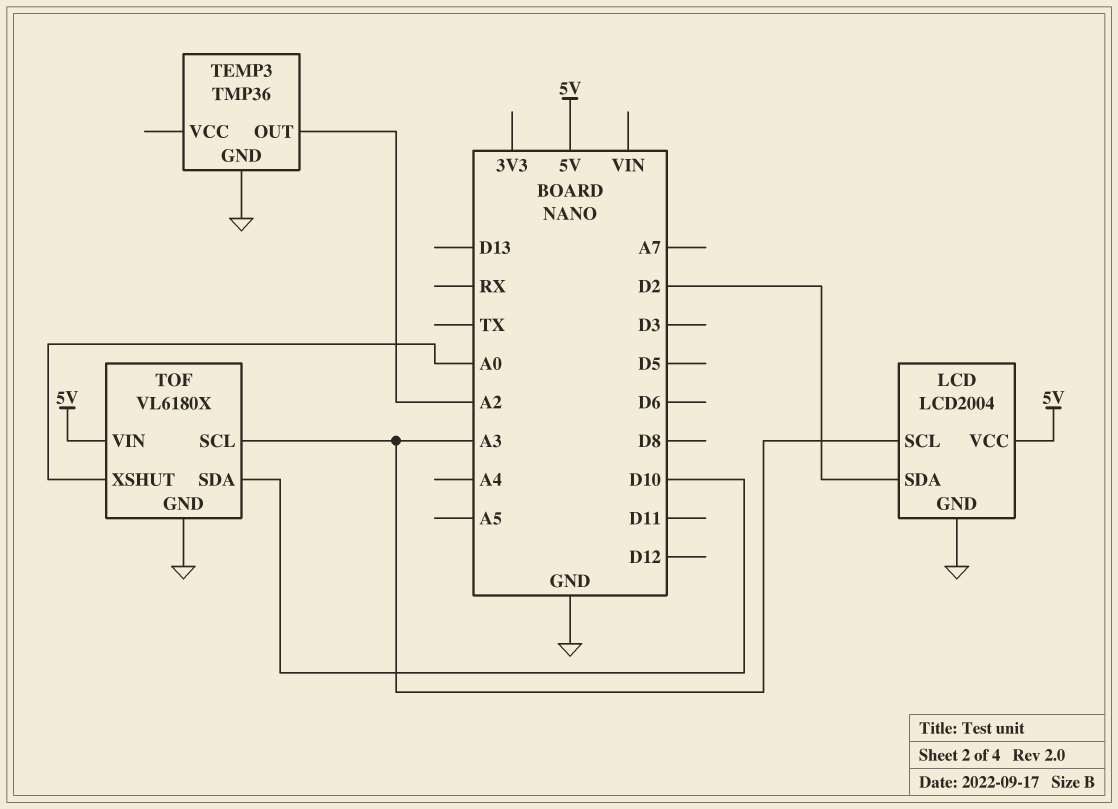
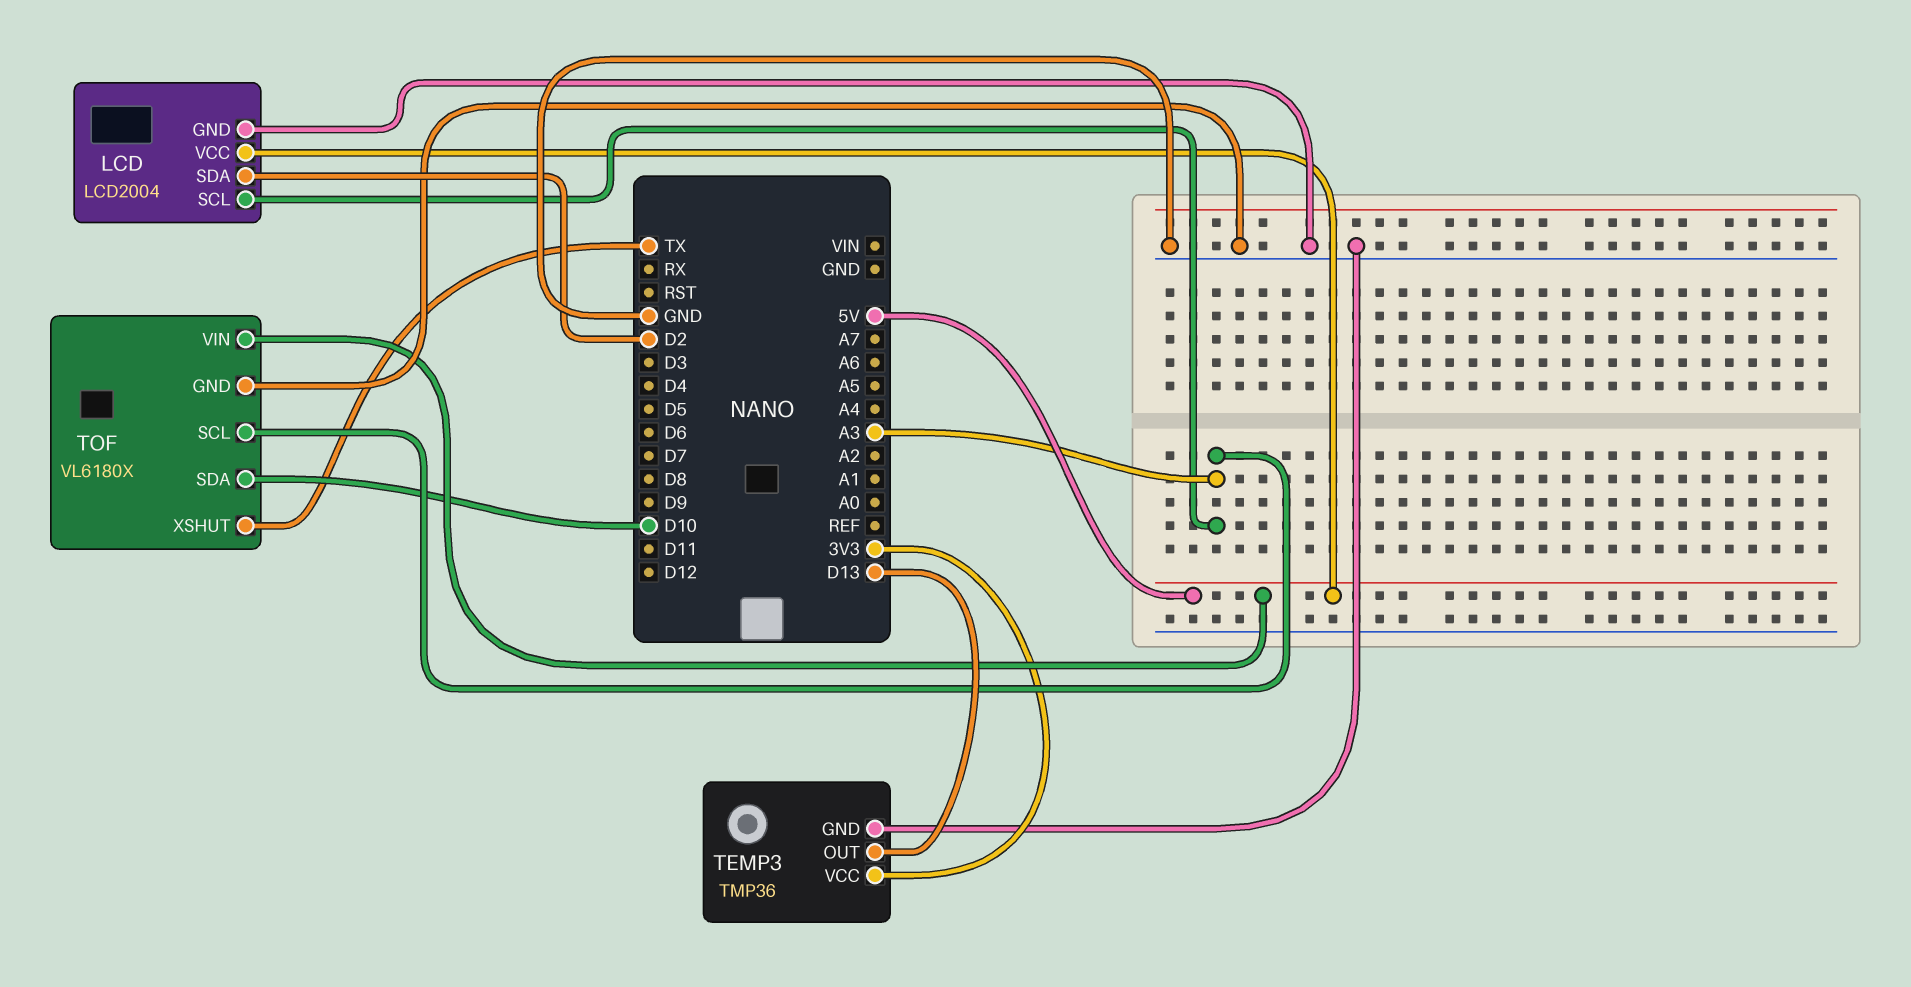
TEMP3 pin OUT: A2 -> D13
TEMP3 pin VCC: none -> 3V3
TOF pin XSHUT: A0 -> TX

